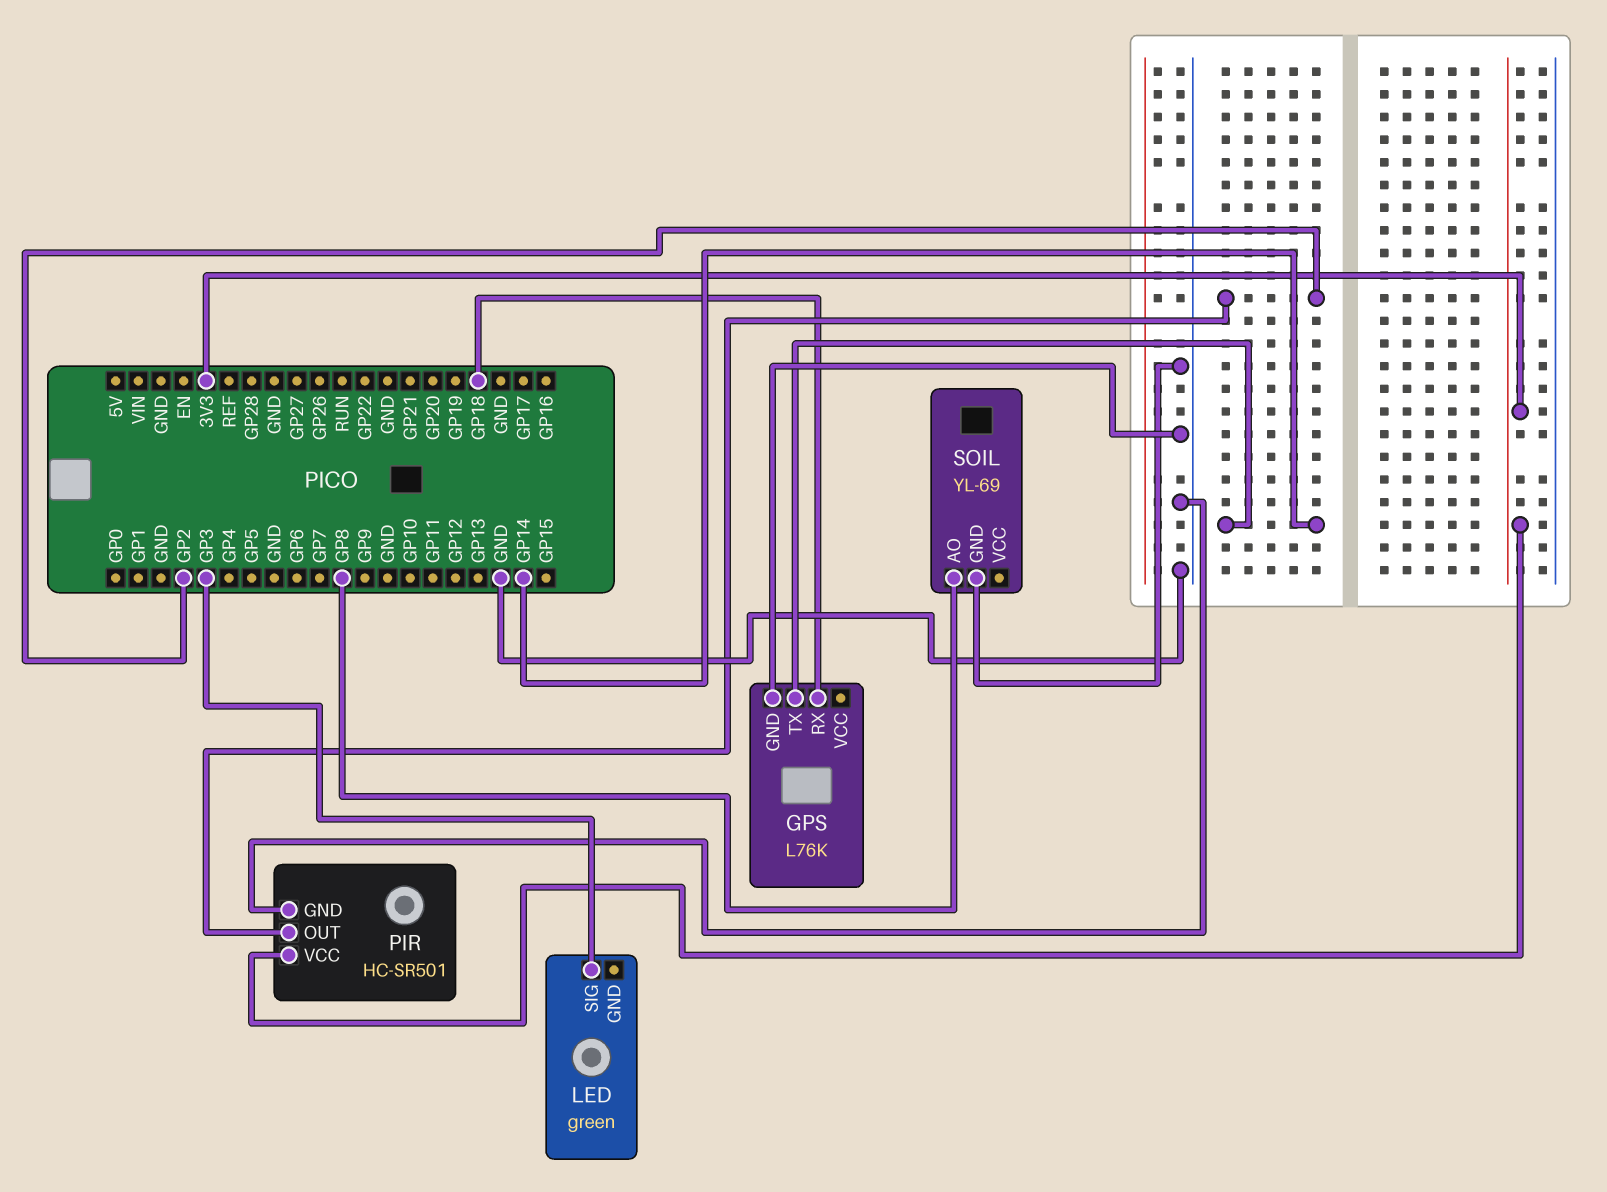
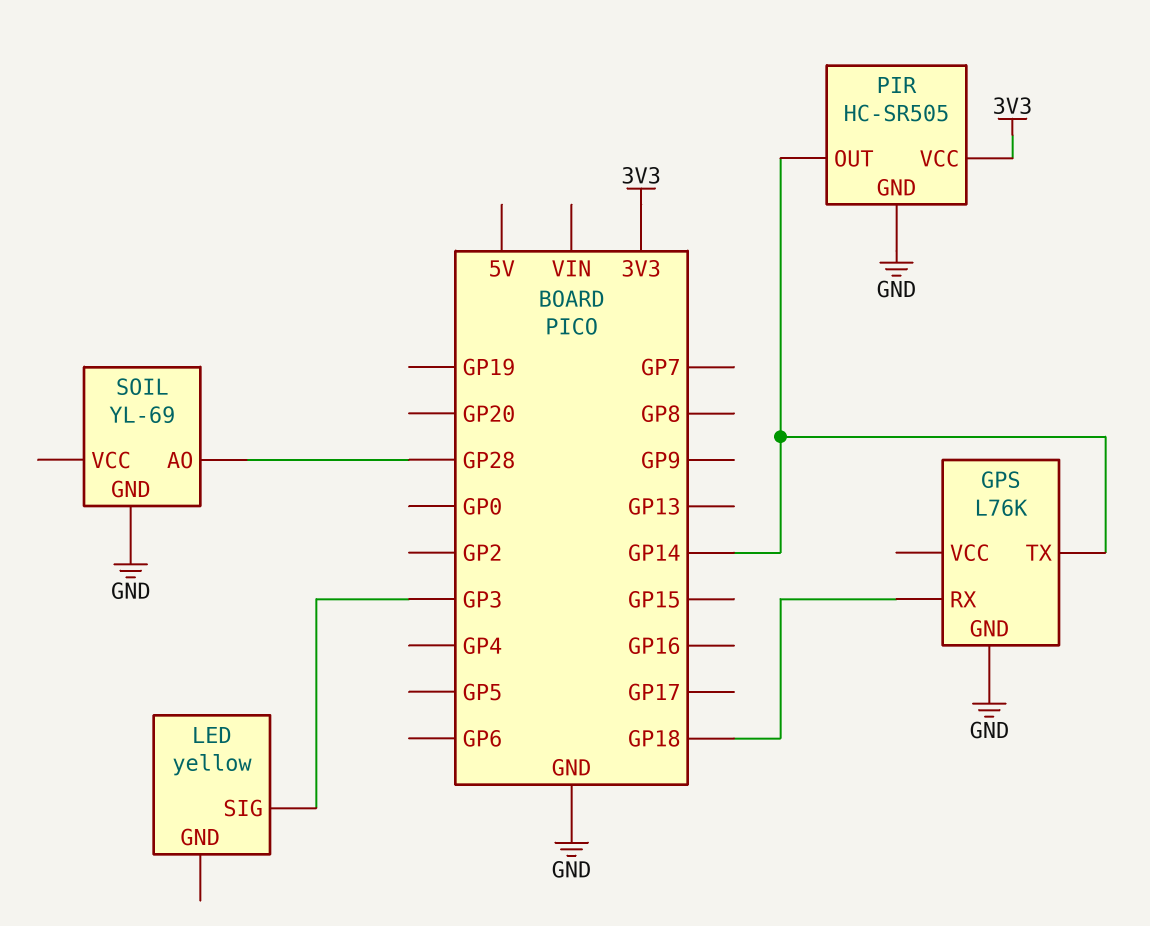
LED: green -> yellow
PIR: HC-SR501 -> HC-SR505
PIR pin OUT: GP2 -> GP14
SOIL pin AO: GP8 -> GP28

